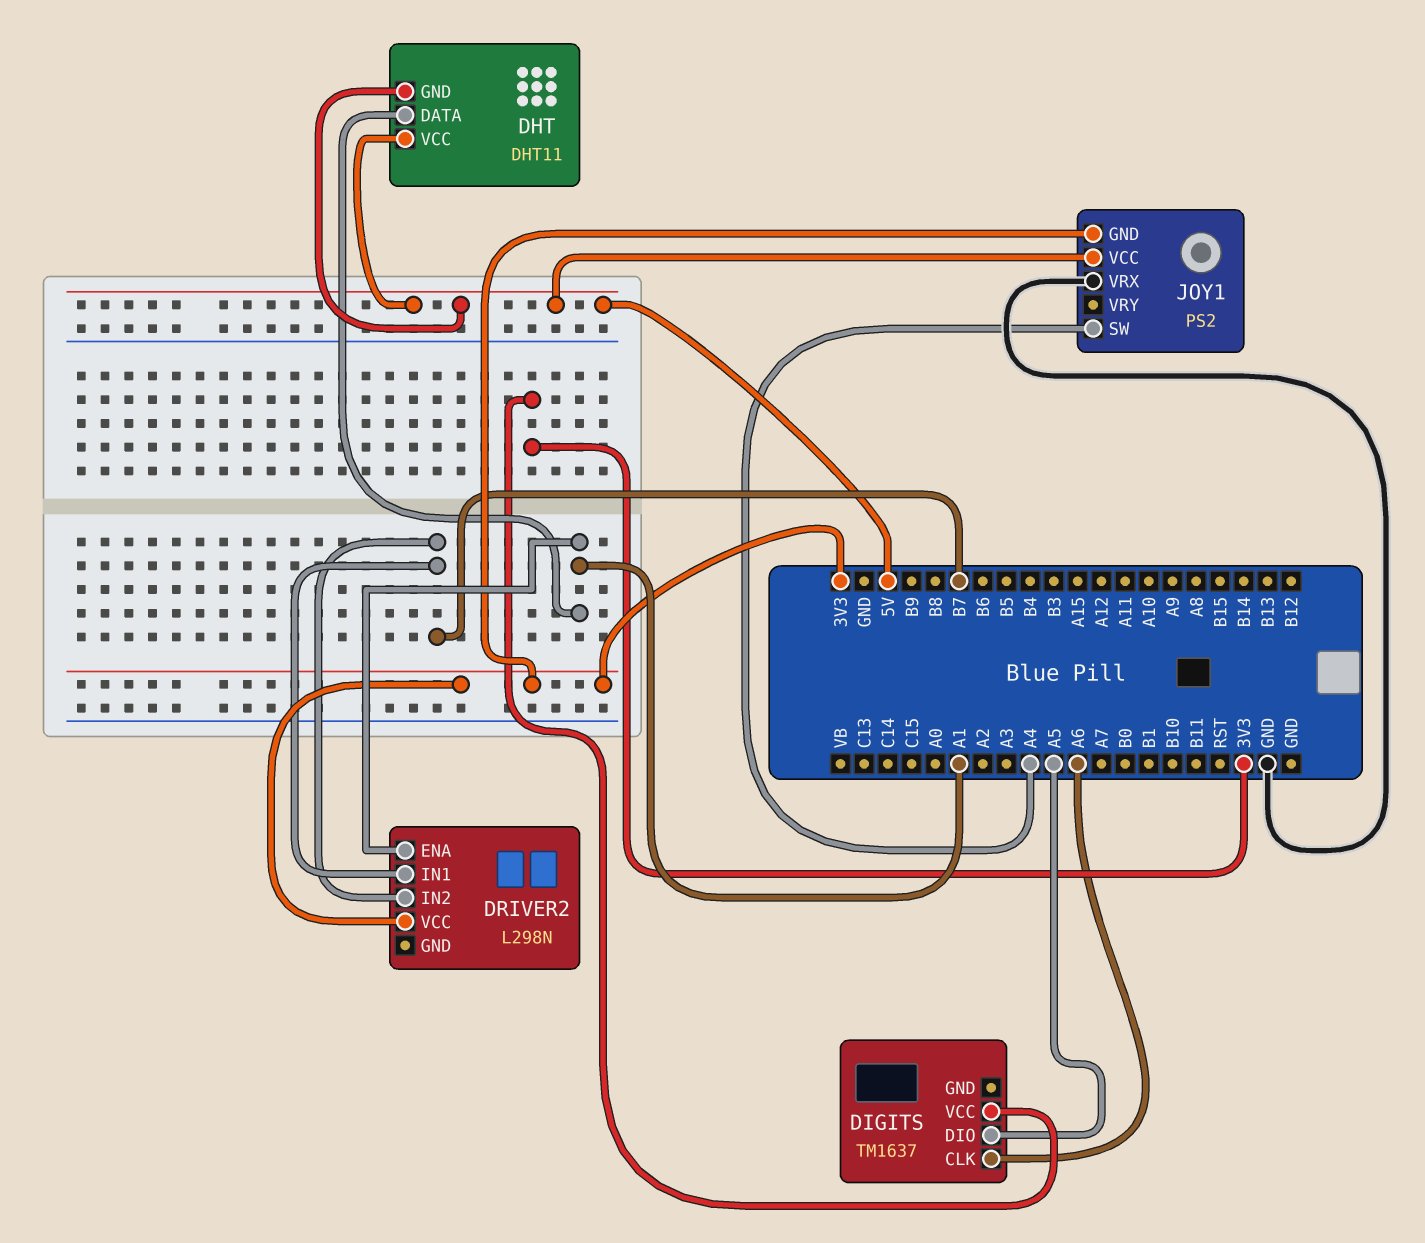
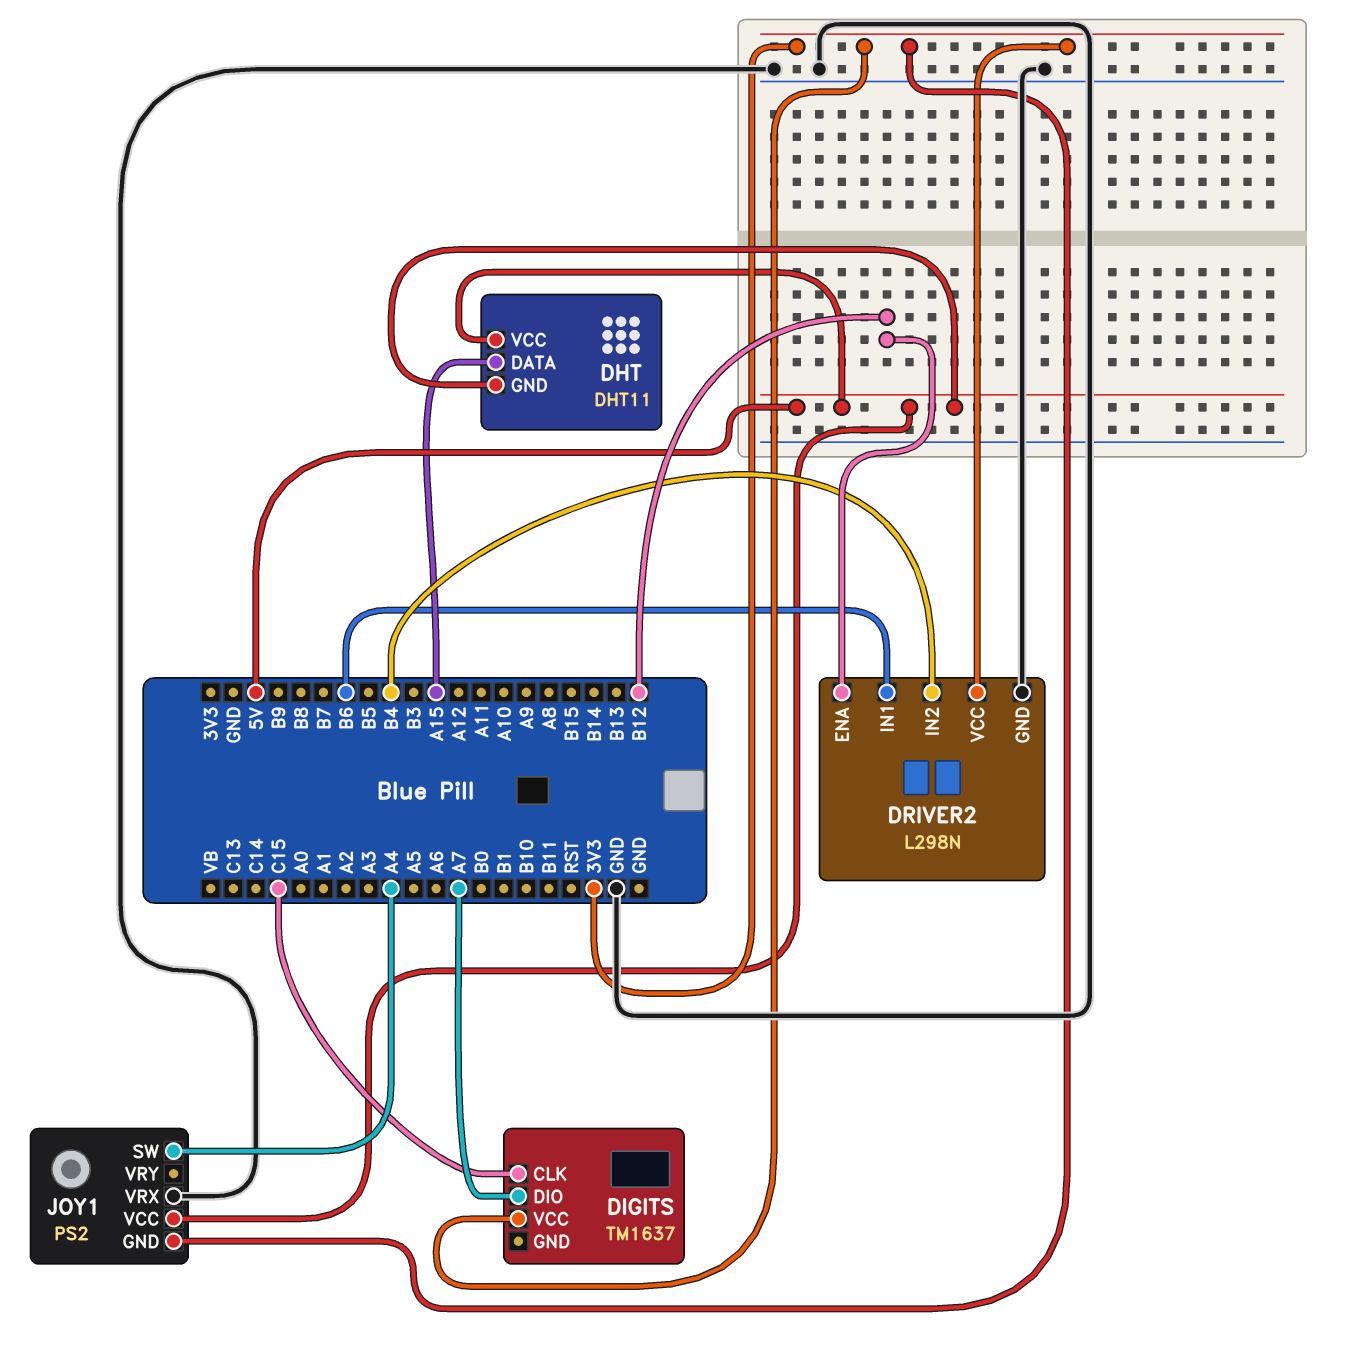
DHT pin DATA: A1 -> A15
DIGITS pin CLK: A6 -> C15
DIGITS pin DIO: A5 -> A7
DRIVER2 pin ENA: A1 -> B12
DRIVER2 pin GND: none -> GND
DRIVER2 pin IN1: B7 -> B6
DRIVER2 pin IN2: B7 -> B4

